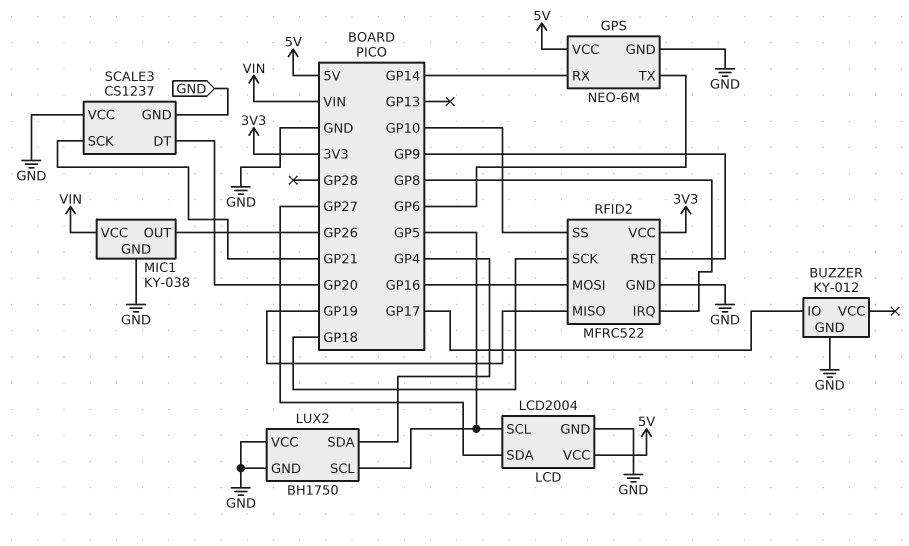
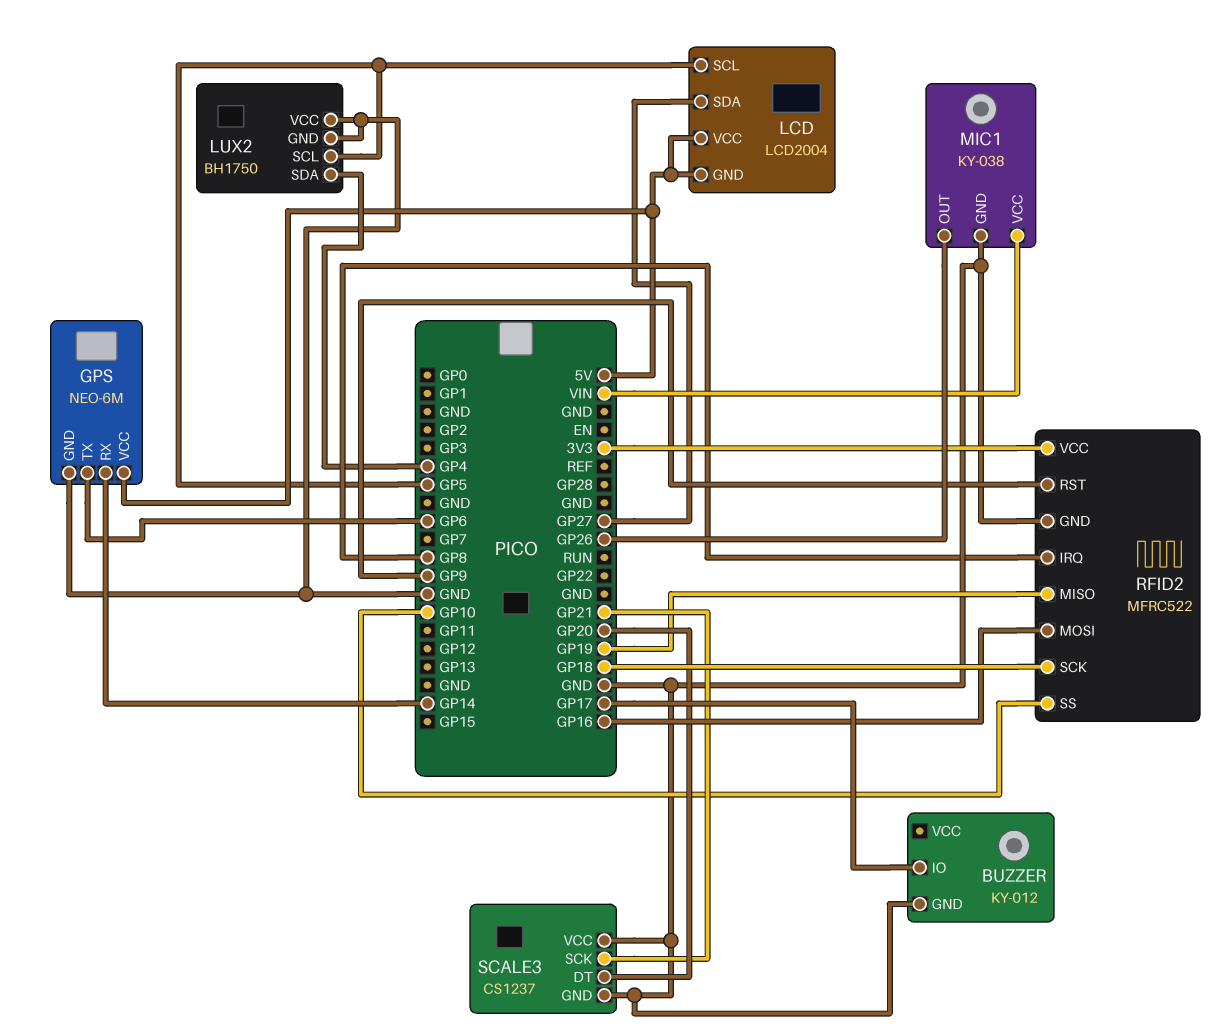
LCD pin GND: GND -> 5V

